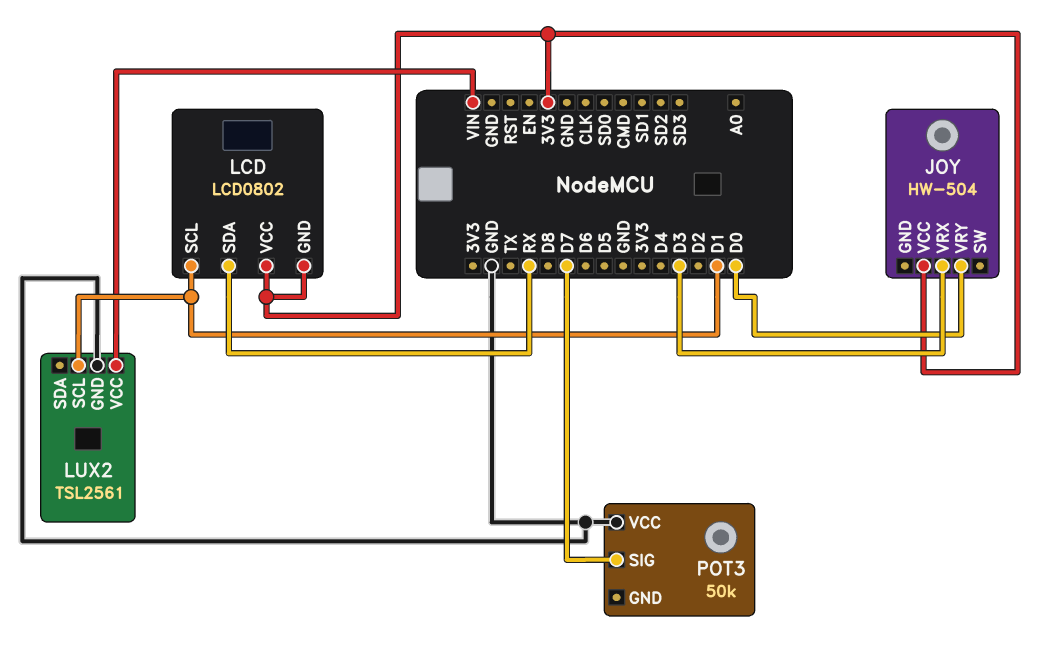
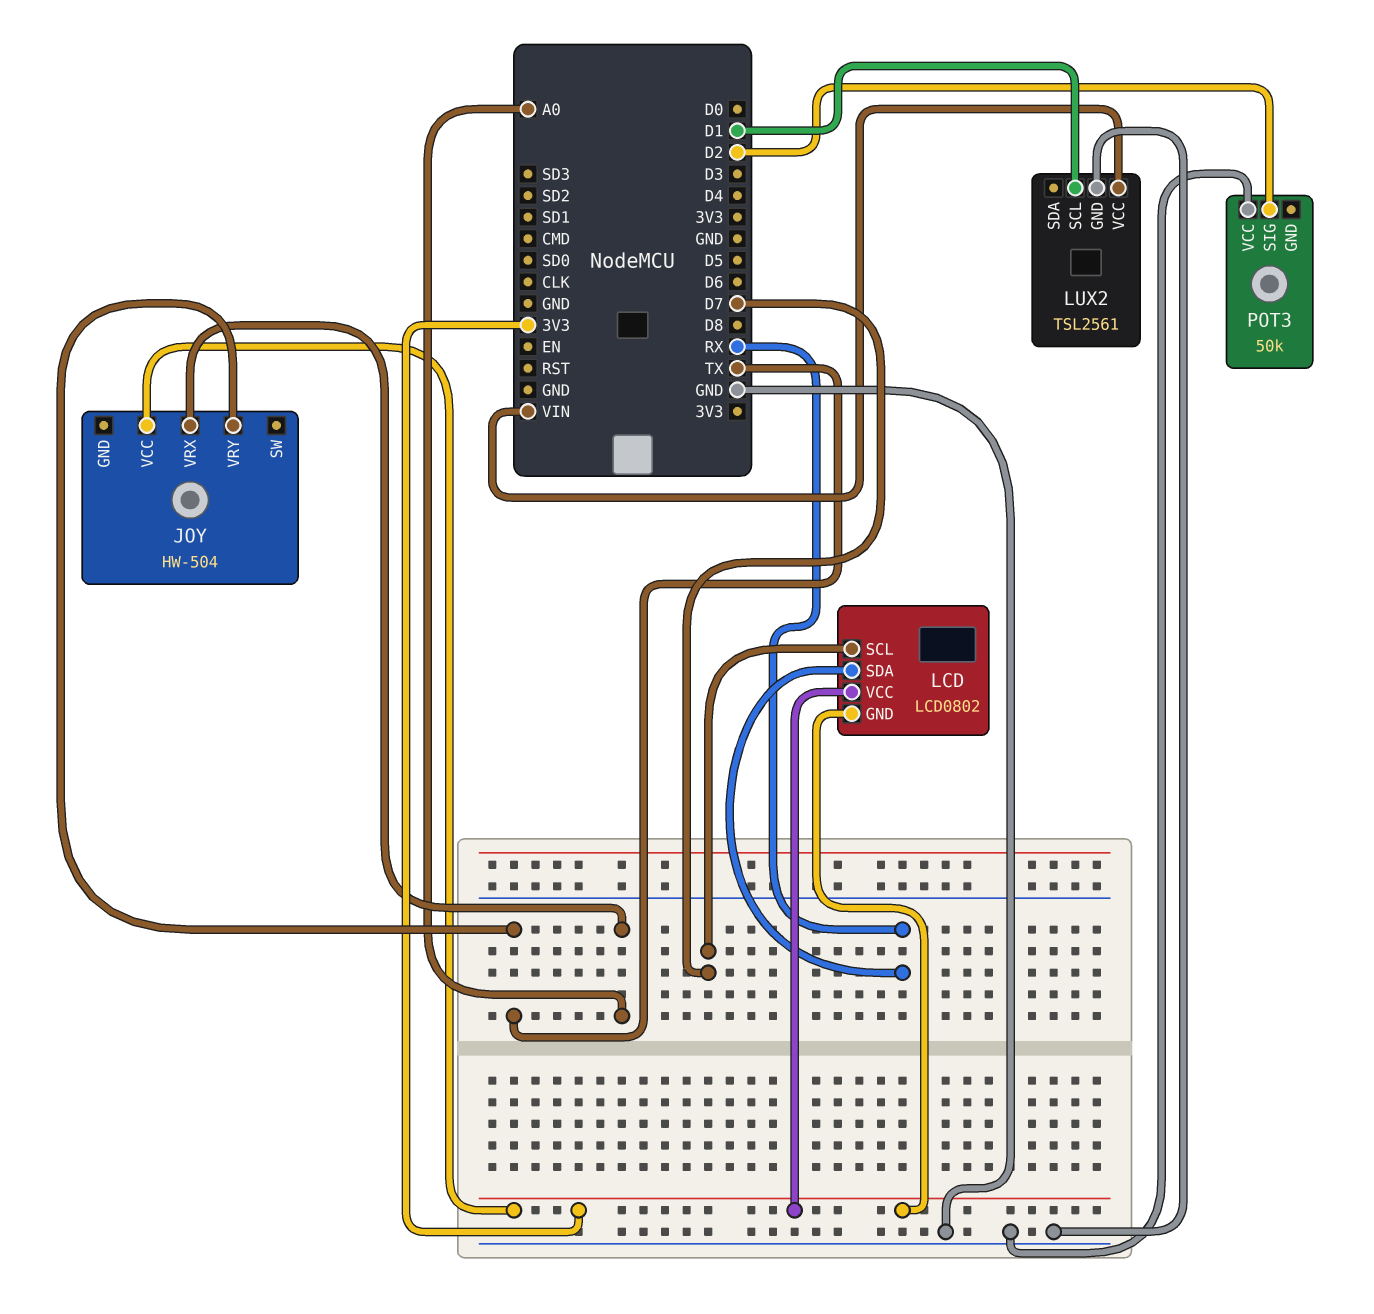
JOY pin VRX: D3 -> A0
JOY pin VRY: D0 -> TX
LCD pin SCL: D1 -> D7
POT3 pin SIG: D7 -> D2

